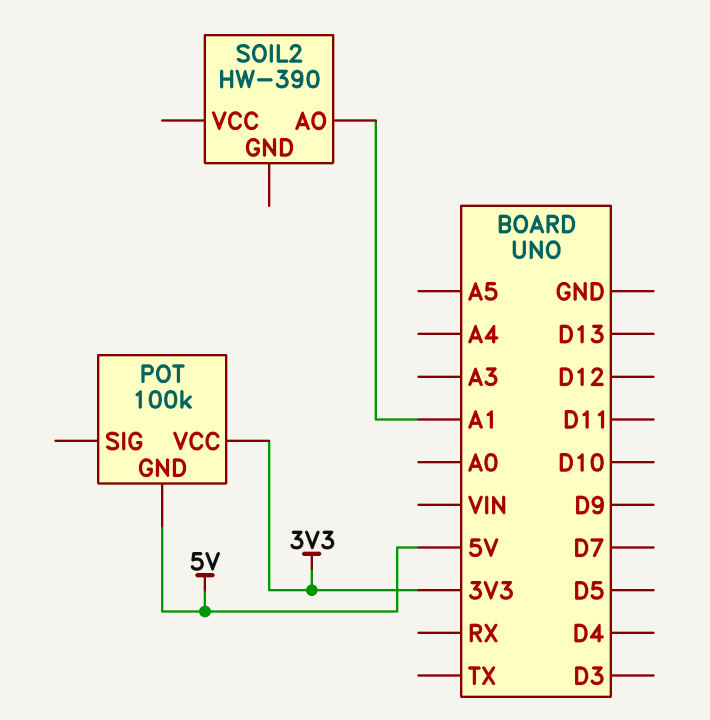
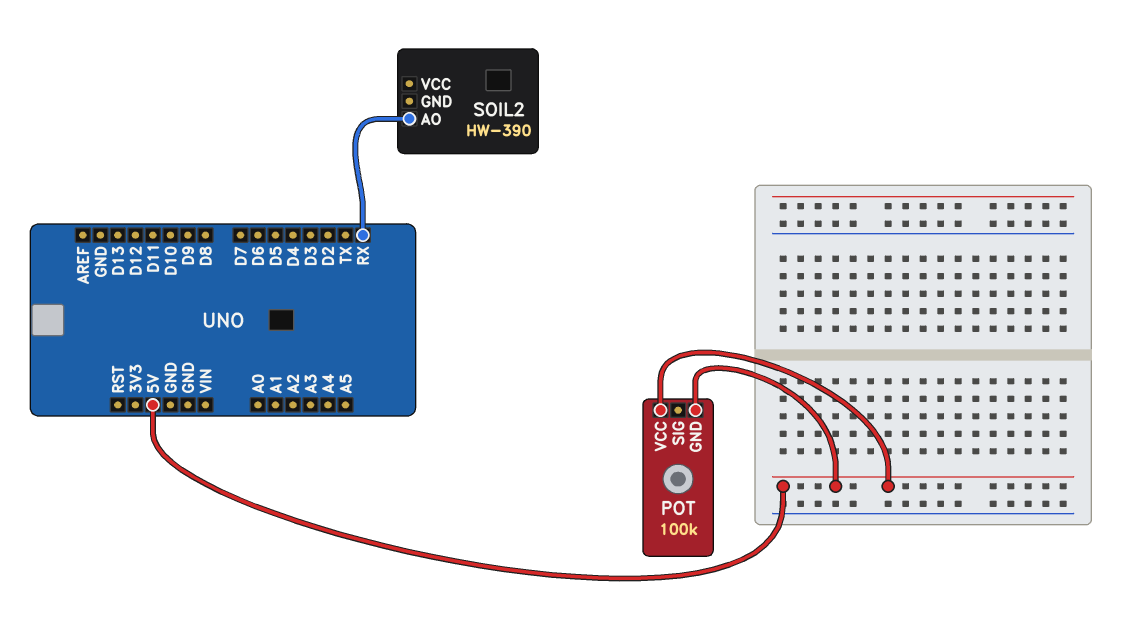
POT pin VCC: 3V3 -> 5V
SOIL2 pin AO: A1 -> RX

